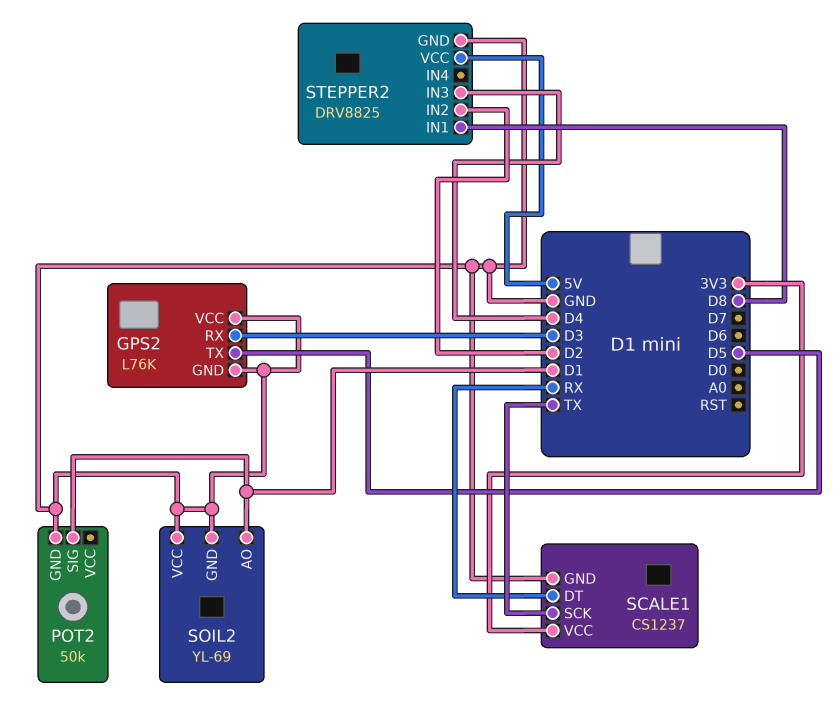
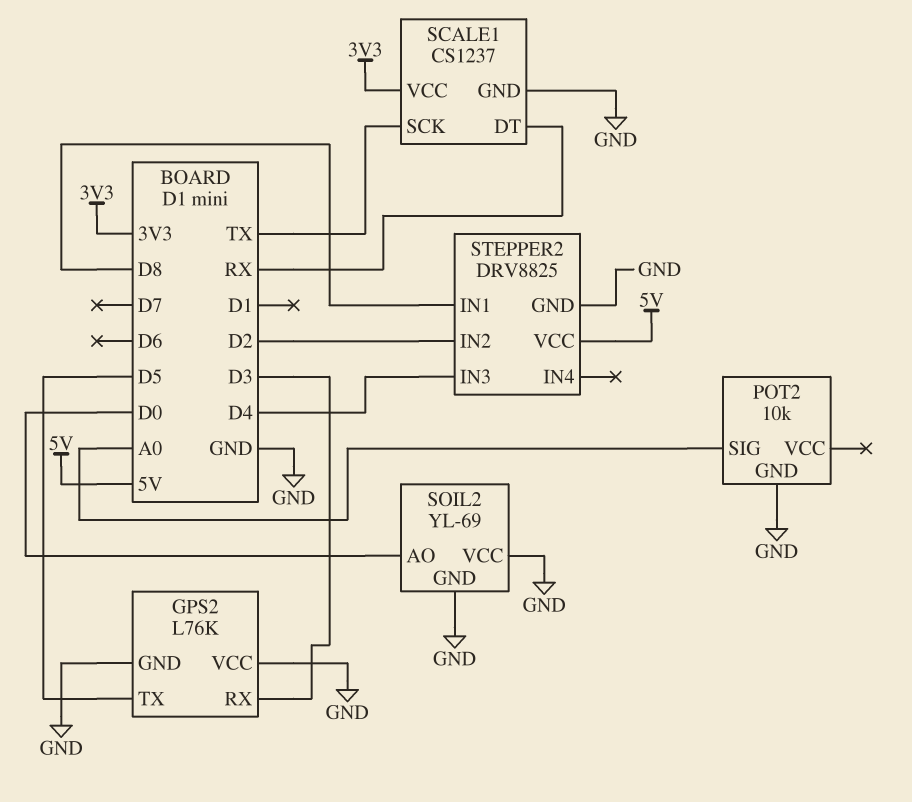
POT2: 50k -> 10k
POT2 pin SIG: D1 -> A0
SOIL2 pin AO: D1 -> D0

